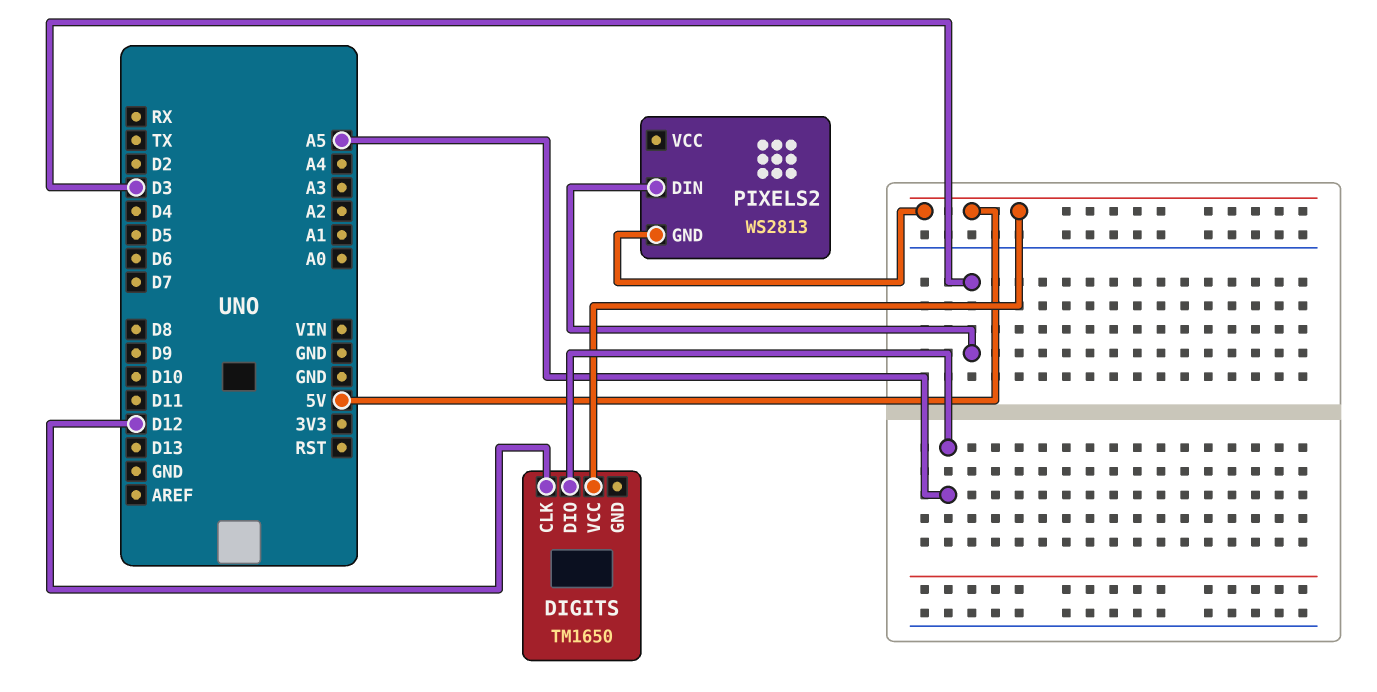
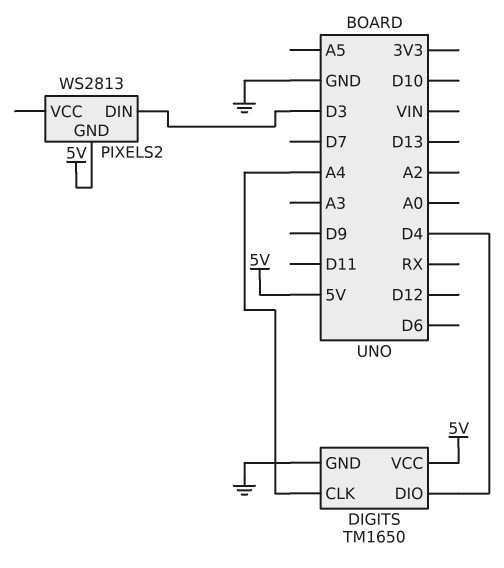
DIGITS pin CLK: D12 -> A4
DIGITS pin DIO: A5 -> D4
DIGITS pin GND: none -> GND

